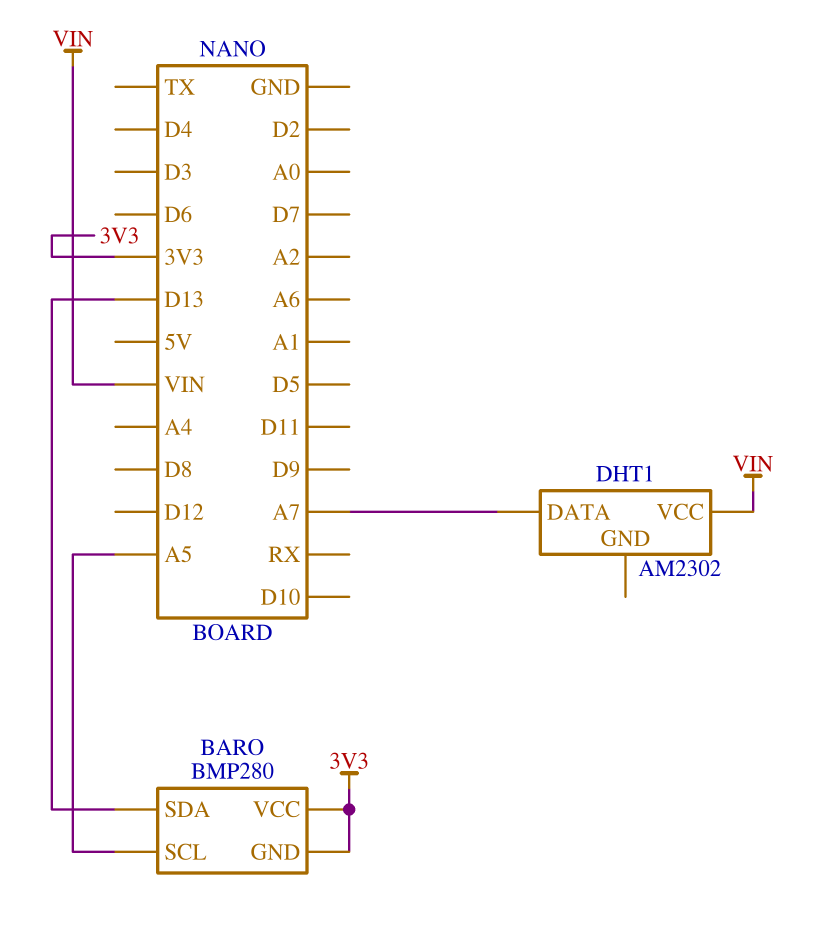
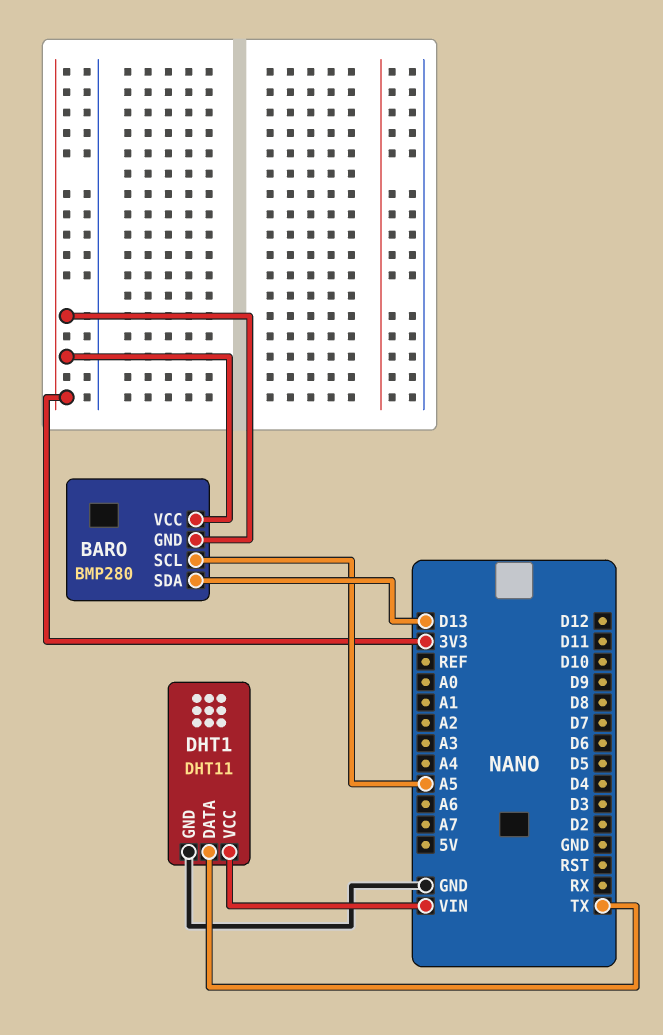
DHT1: AM2302 -> DHT11
DHT1 pin DATA: A7 -> TX
DHT1 pin GND: none -> GND

